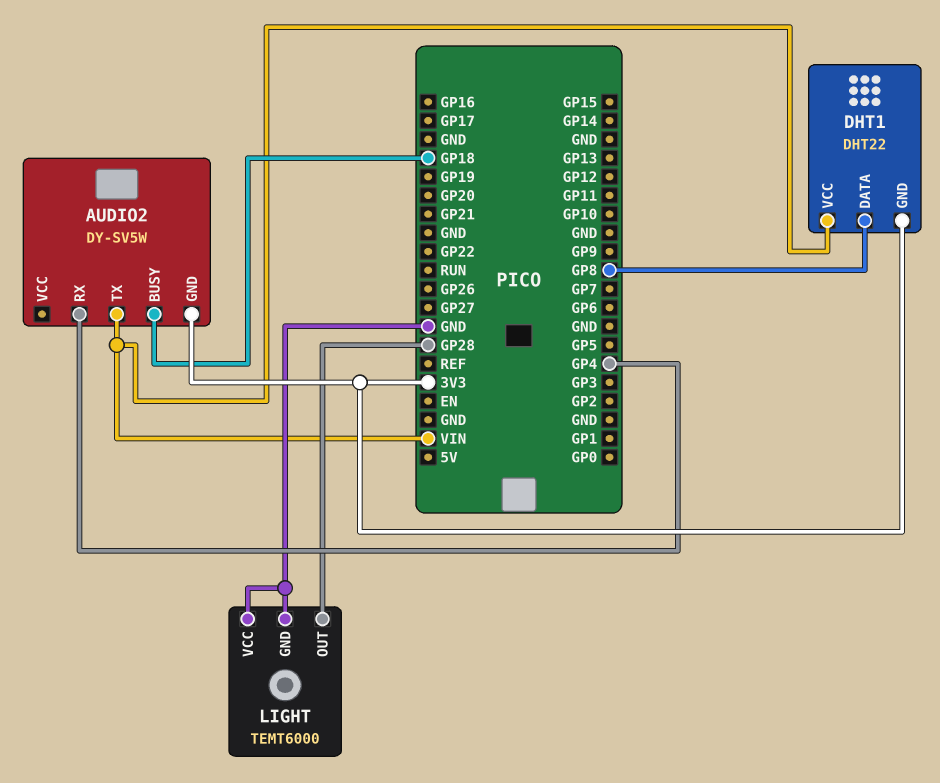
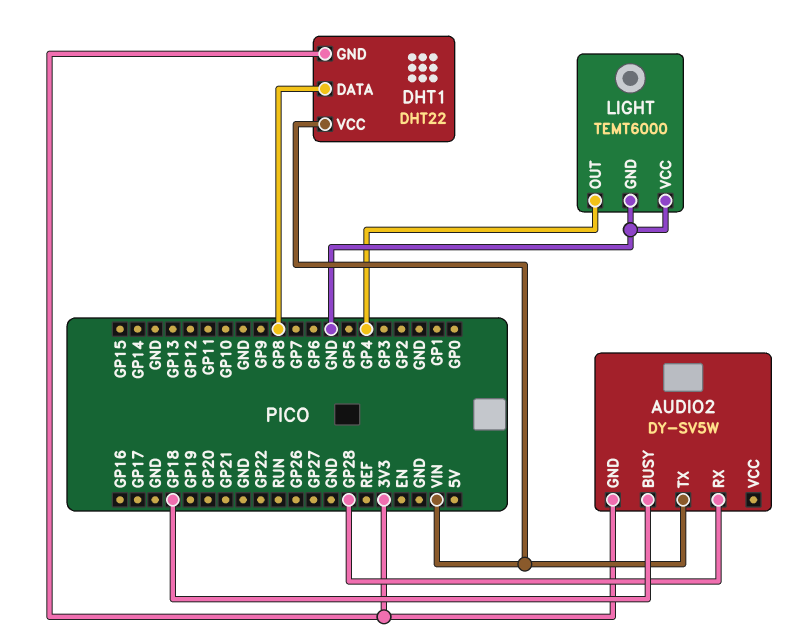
AUDIO2 pin RX: GP4 -> GP28
LIGHT pin OUT: GP28 -> GP4

